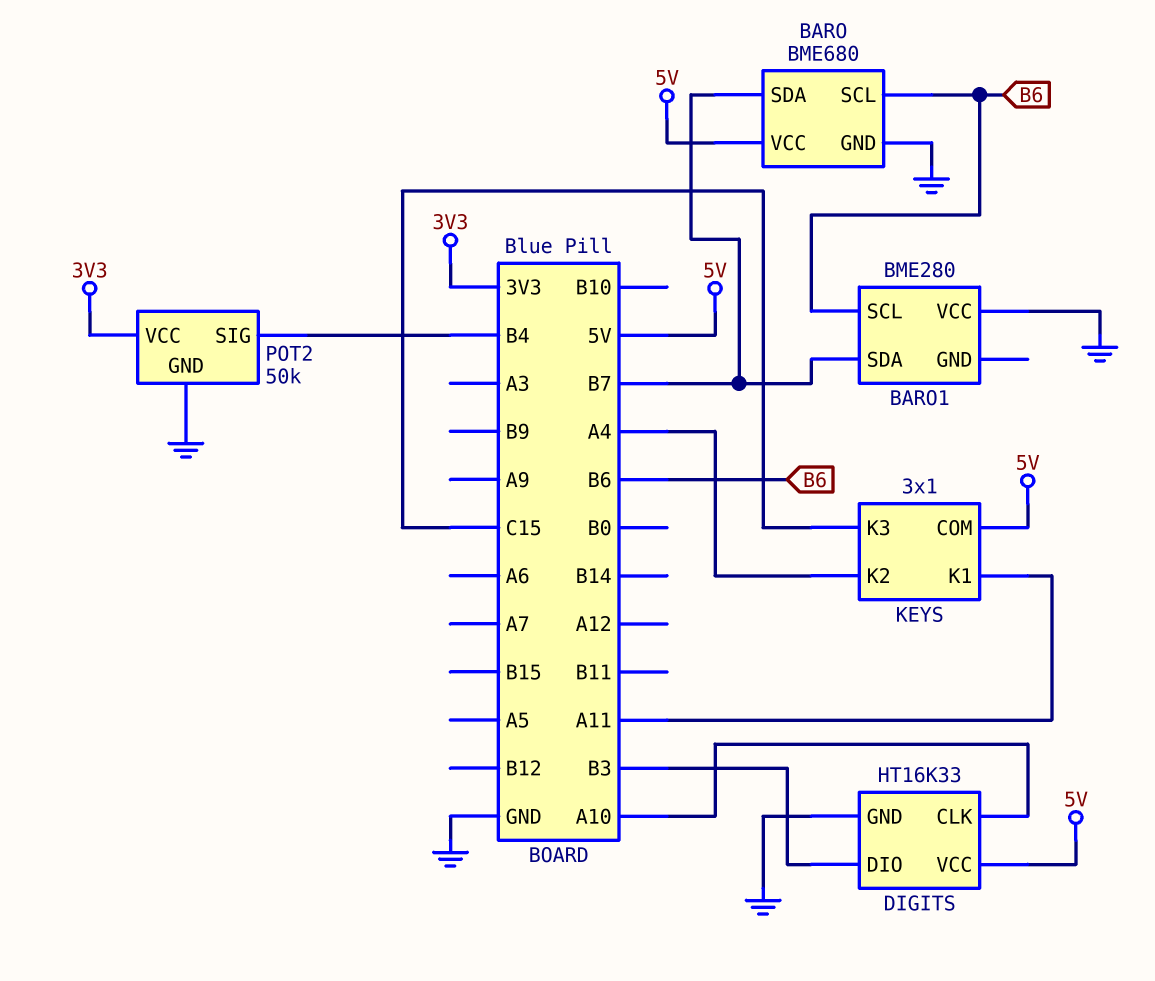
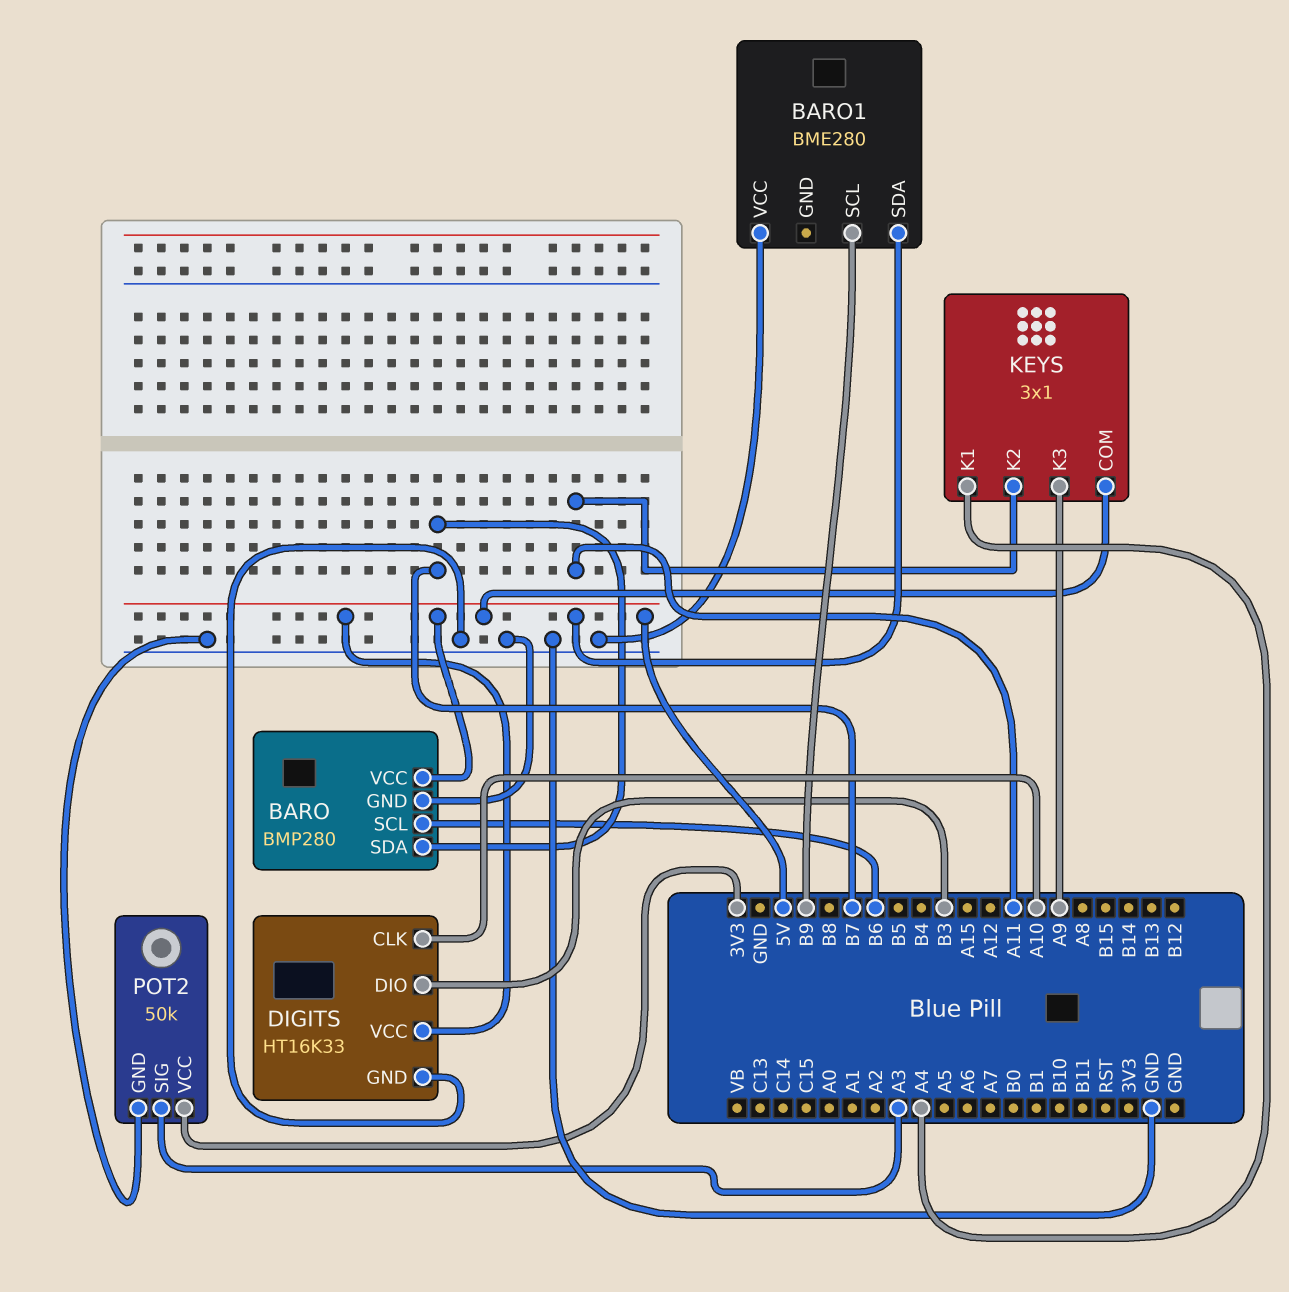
BARO: BME680 -> BMP280
BARO1 pin SCL: B6 -> B9
BARO1 pin SDA: B7 -> 5V
KEYS pin K1: A11 -> A4
KEYS pin K2: A4 -> A11
KEYS pin K3: C15 -> A9
POT2 pin SIG: B4 -> A3

